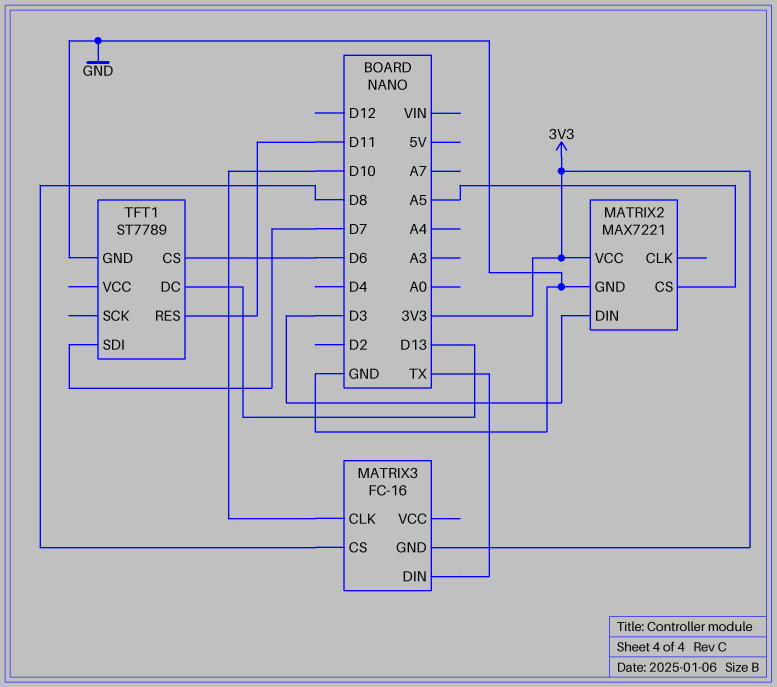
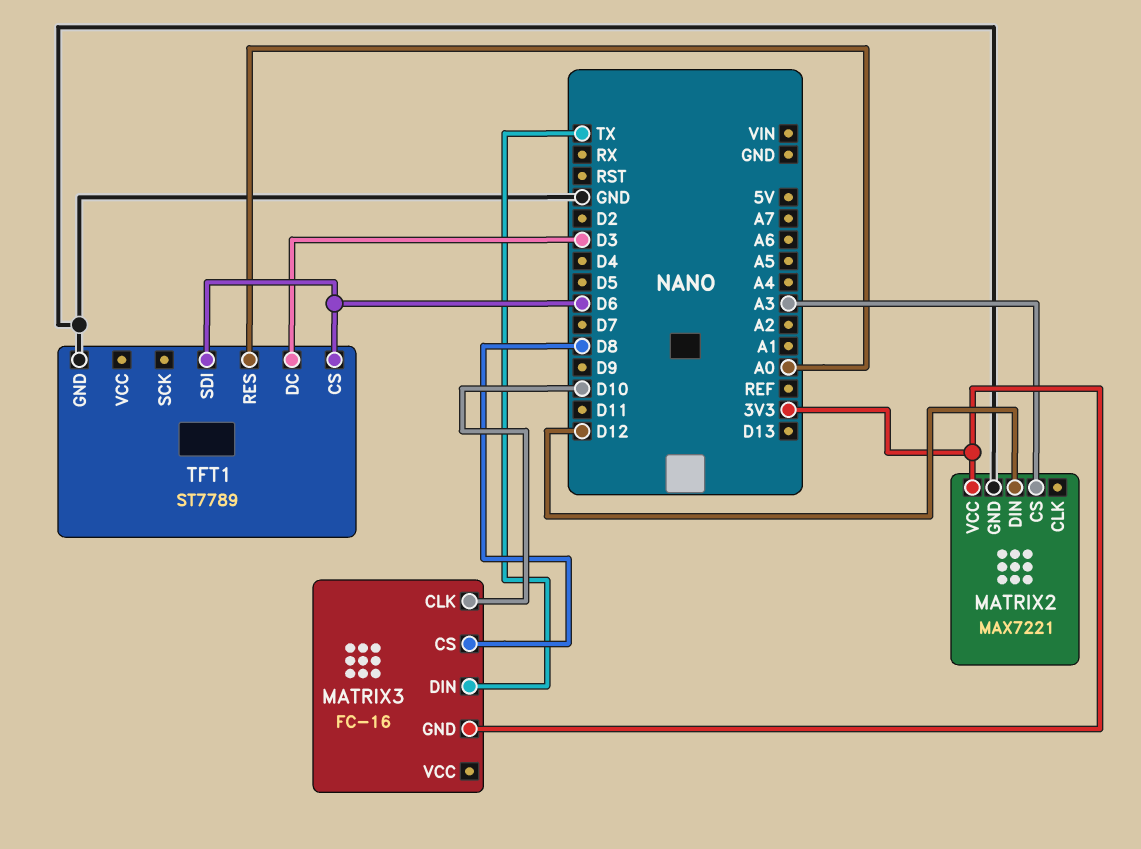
MATRIX2 pin CS: A5 -> A3
MATRIX2 pin DIN: D3 -> D12
TFT1 pin DC: D13 -> D3
TFT1 pin RES: D11 -> A0
TFT1 pin SDI: D7 -> D6

